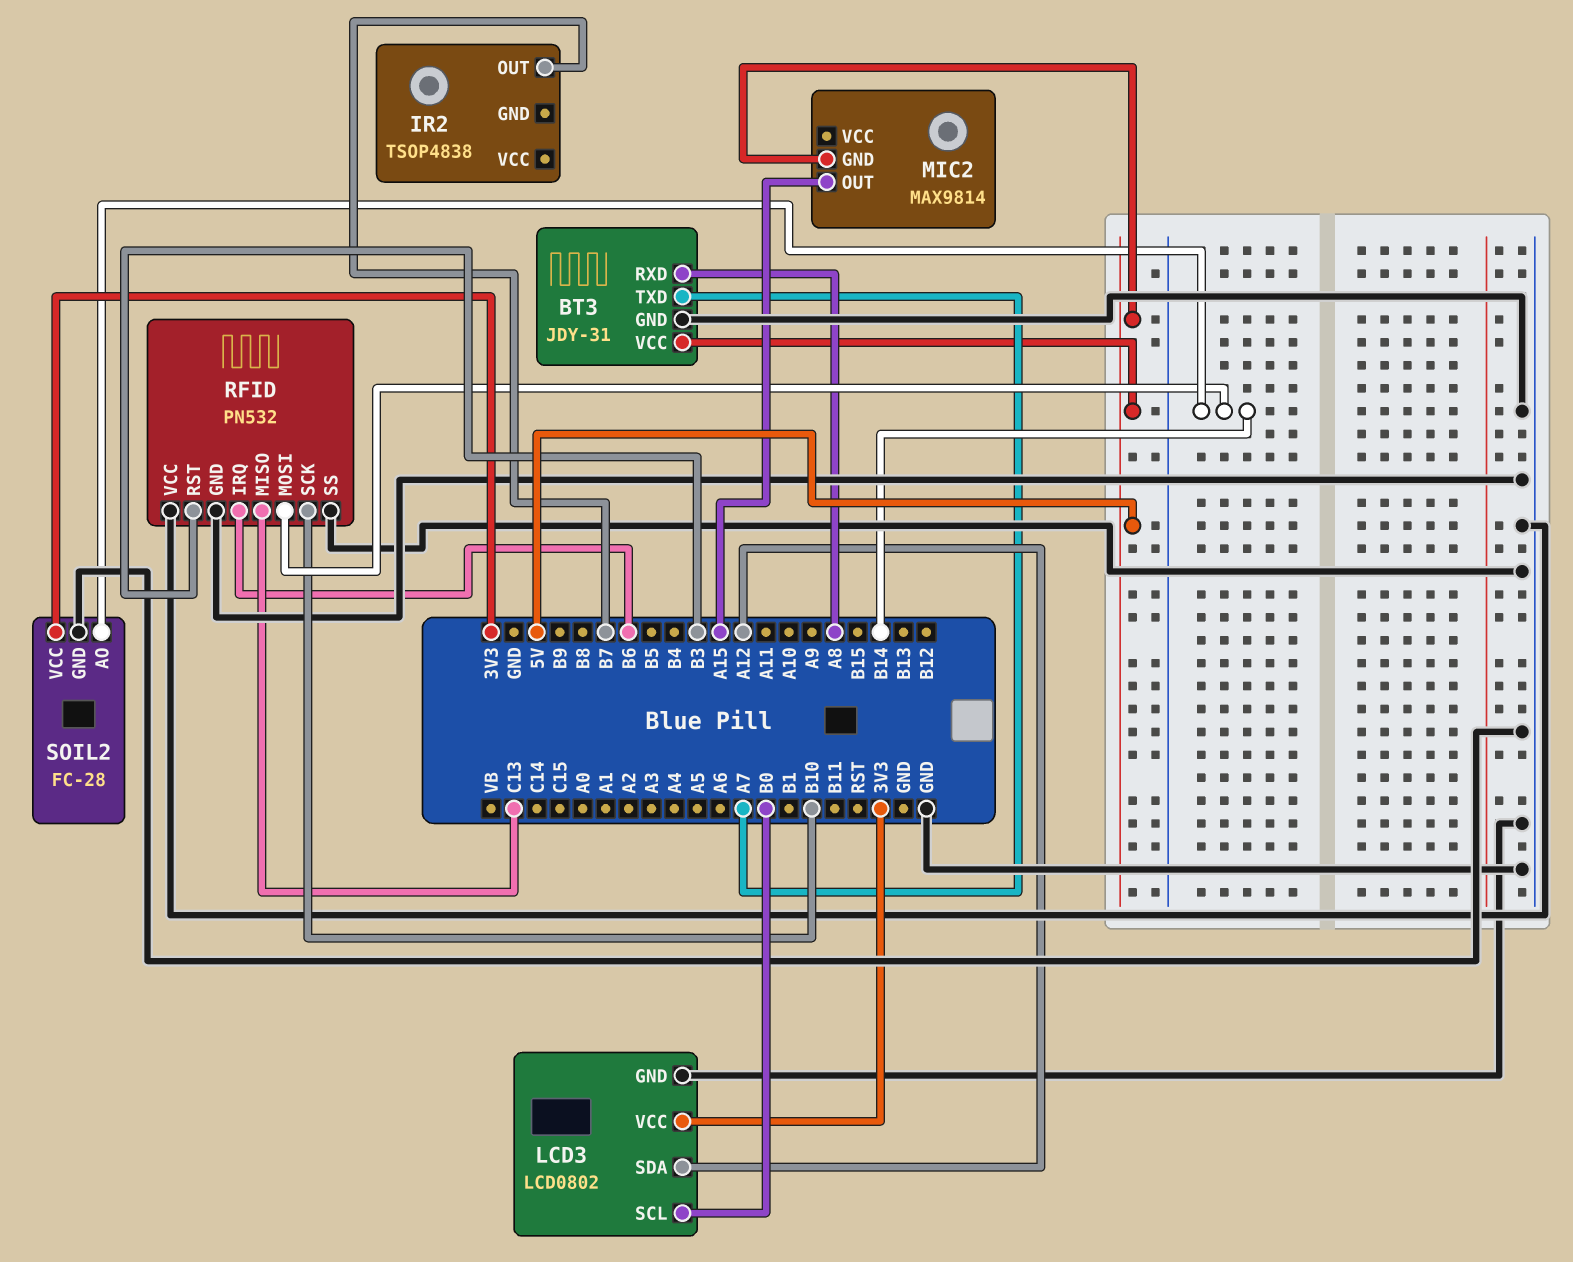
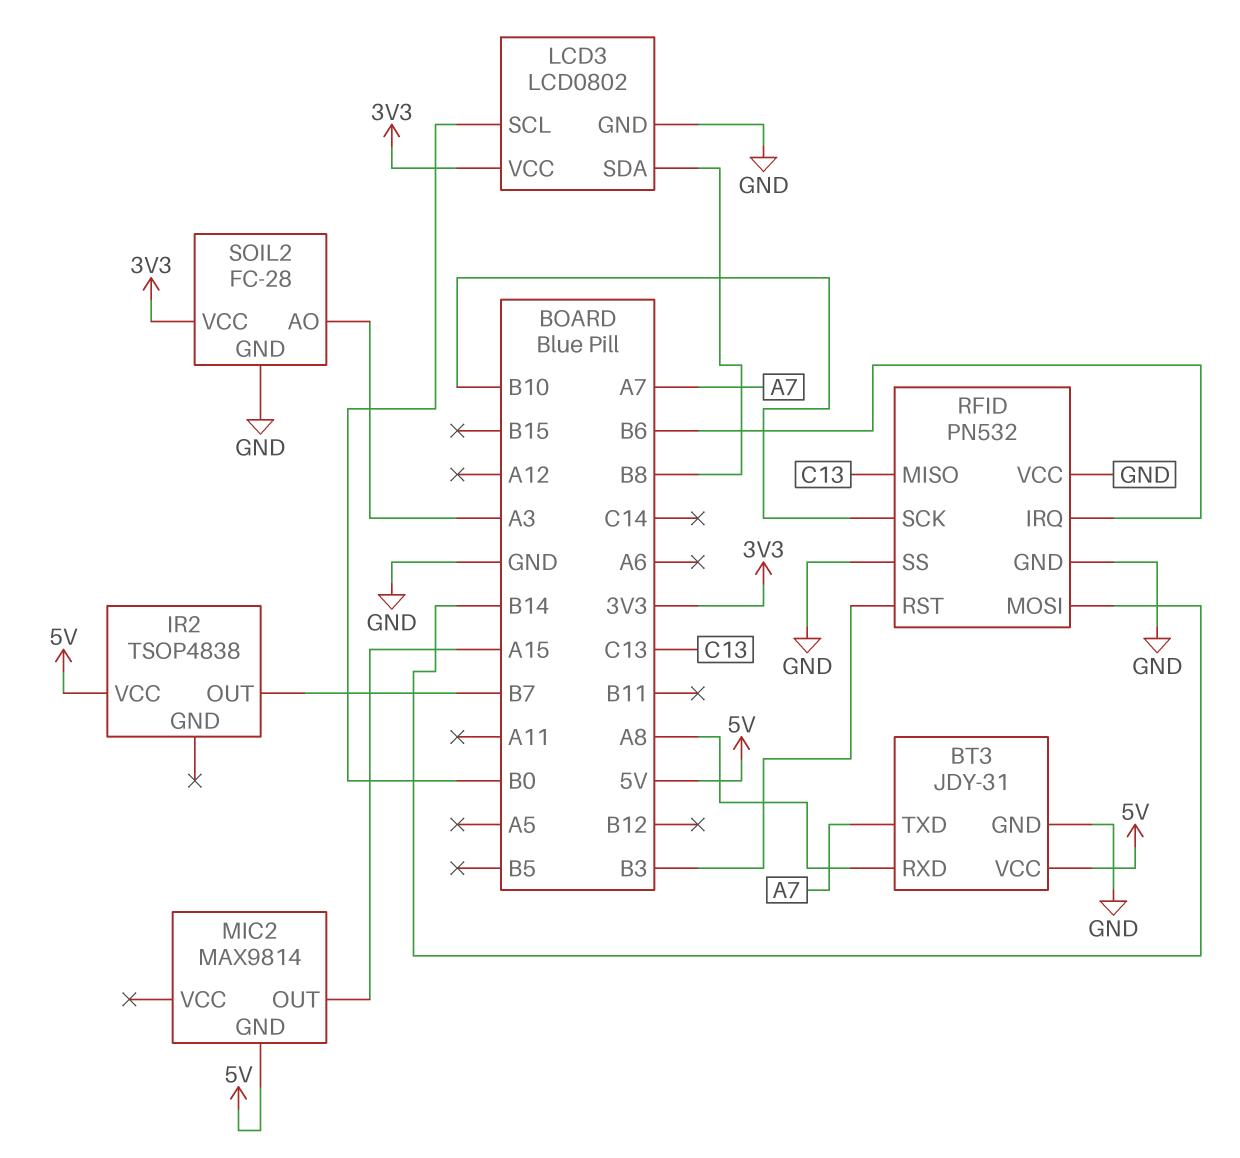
IR2 pin VCC: none -> 5V
LCD3 pin SDA: A12 -> B8
SOIL2 pin AO: B14 -> A3

